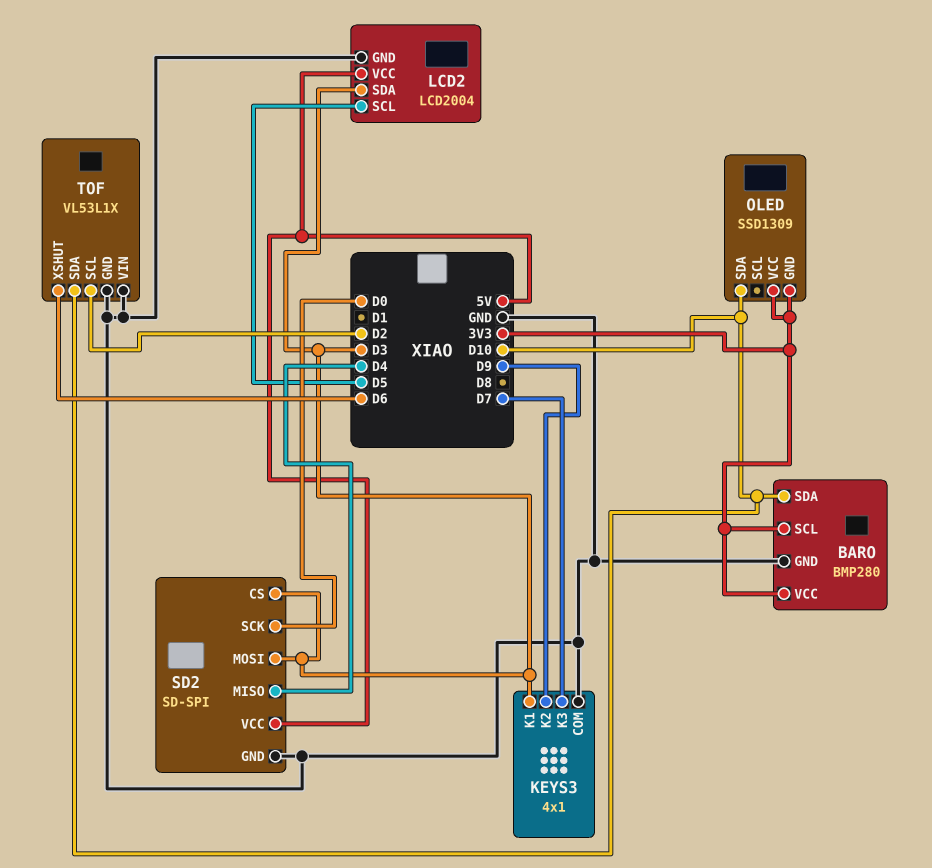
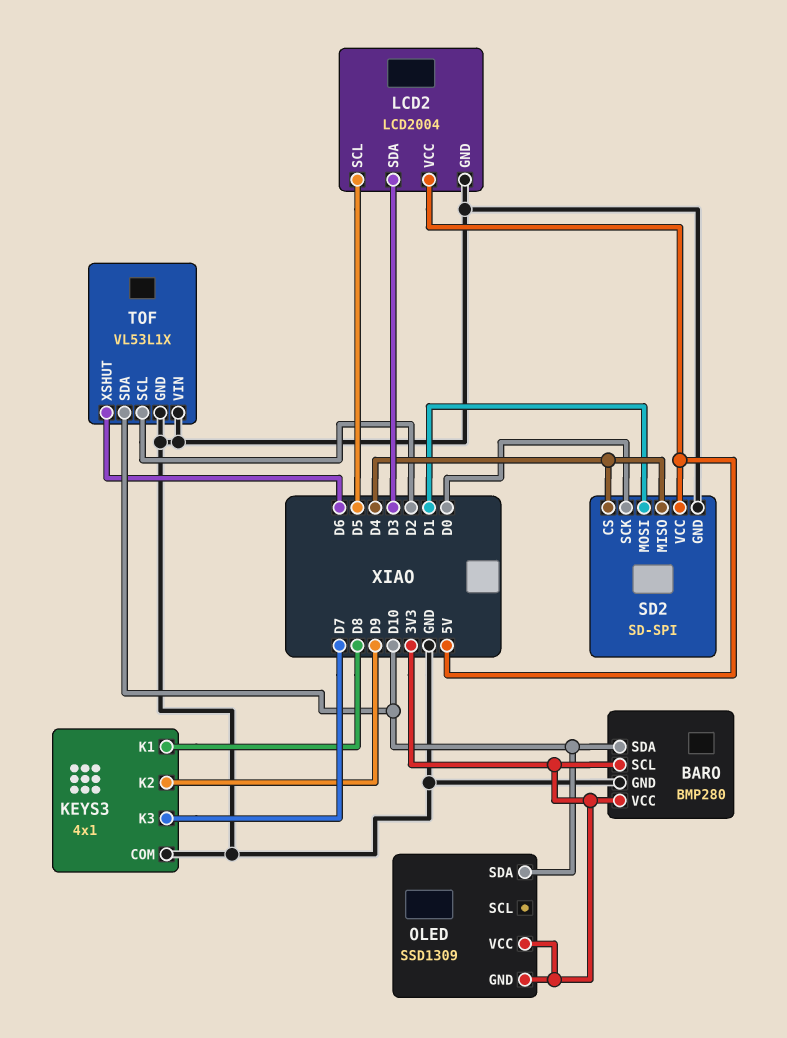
KEYS3 pin K1: D3 -> D8
SD2 pin CS: D3 -> D4
SD2 pin MOSI: D3 -> D1

